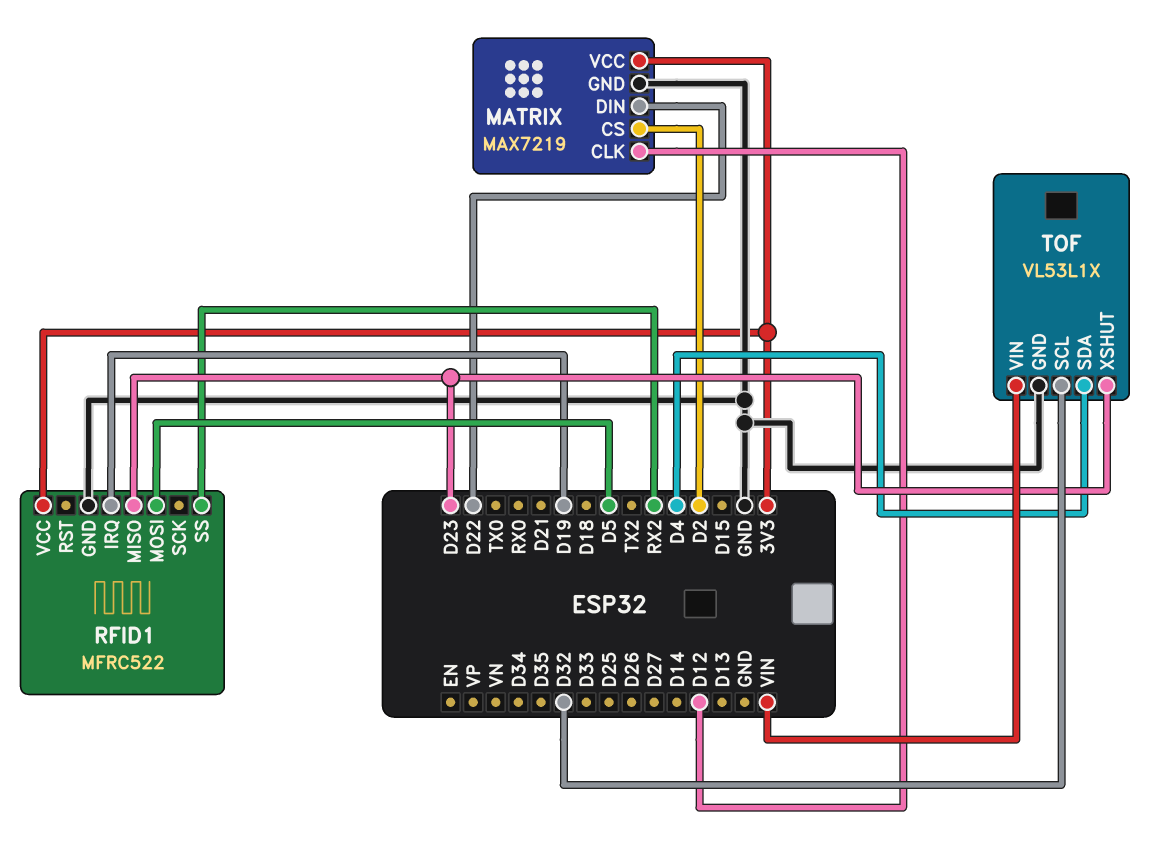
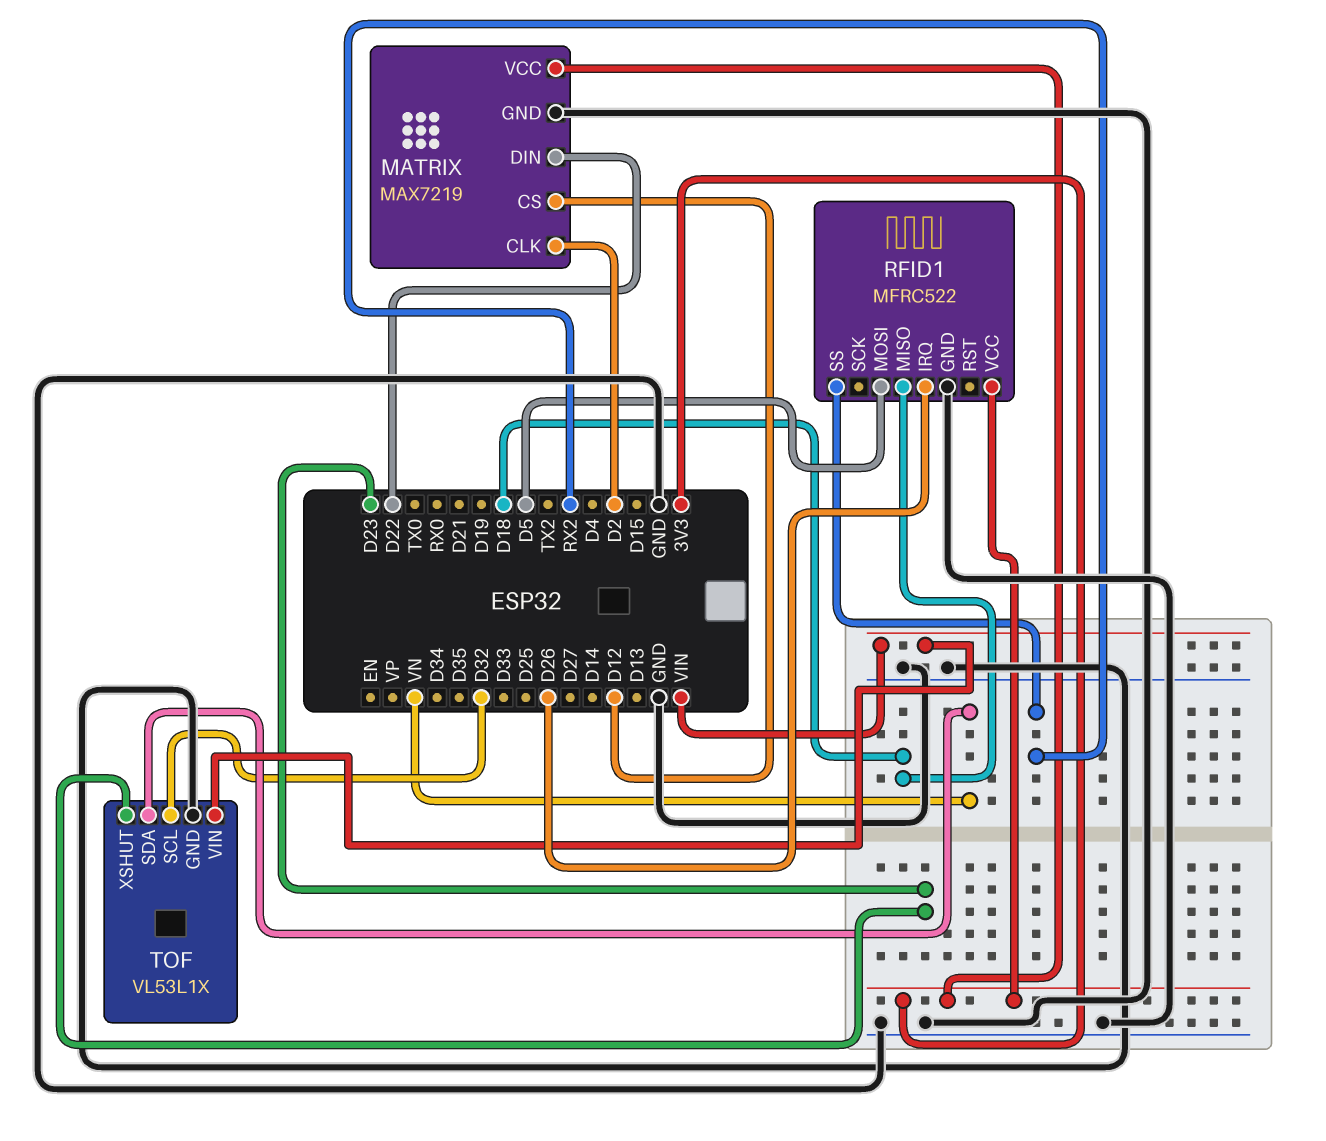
MATRIX pin CLK: D12 -> D2
MATRIX pin CS: D2 -> D12
RFID1 pin IRQ: D19 -> D26
RFID1 pin MISO: D23 -> D18
TOF pin SDA: D4 -> VN

